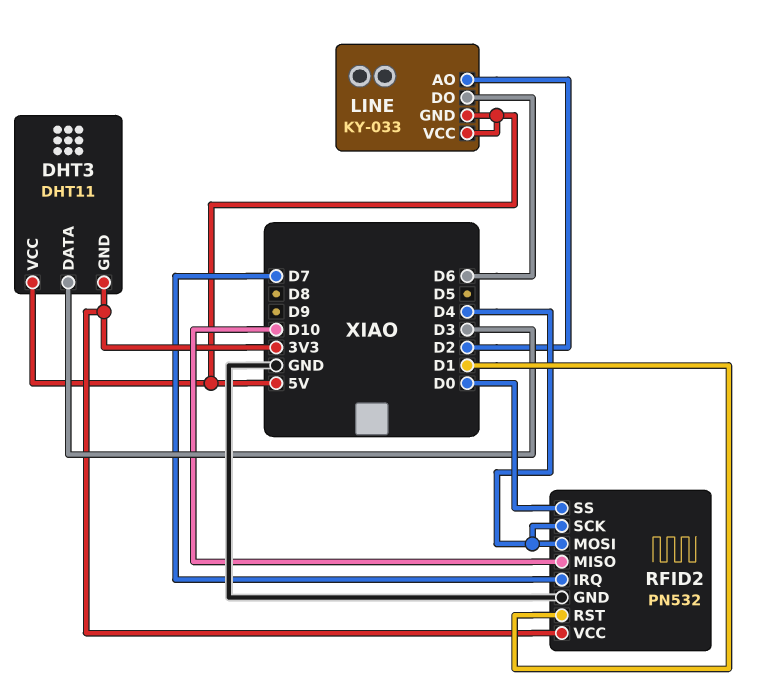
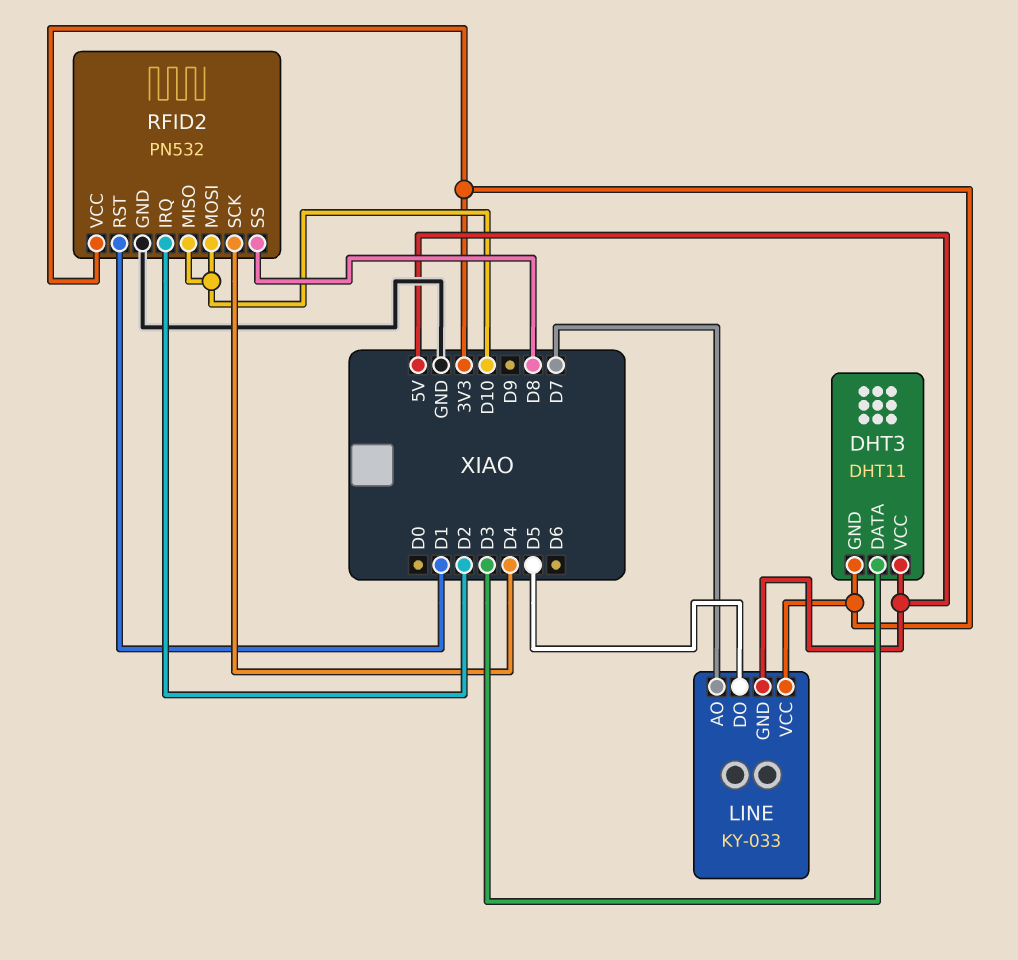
LINE pin AO: D2 -> D7
LINE pin DO: D6 -> D5
LINE pin VCC: 5V -> 3V3
RFID2 pin IRQ: D7 -> D2
RFID2 pin MOSI: D4 -> D10
RFID2 pin SS: D0 -> D8

